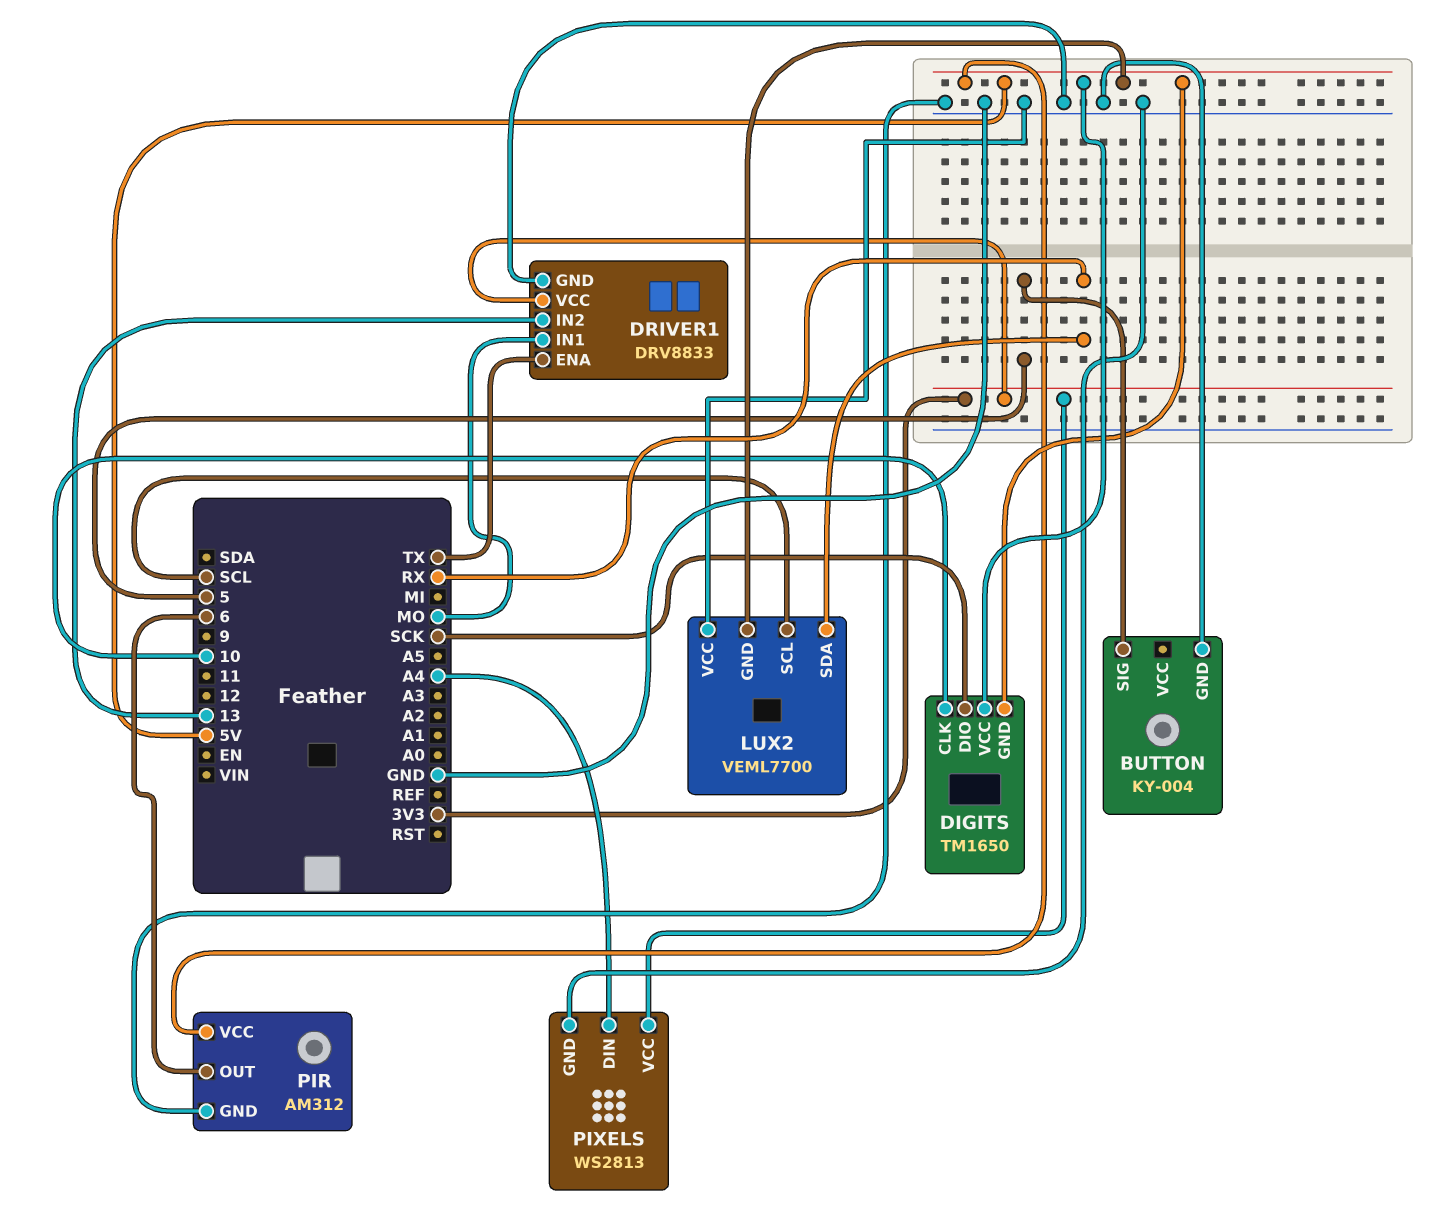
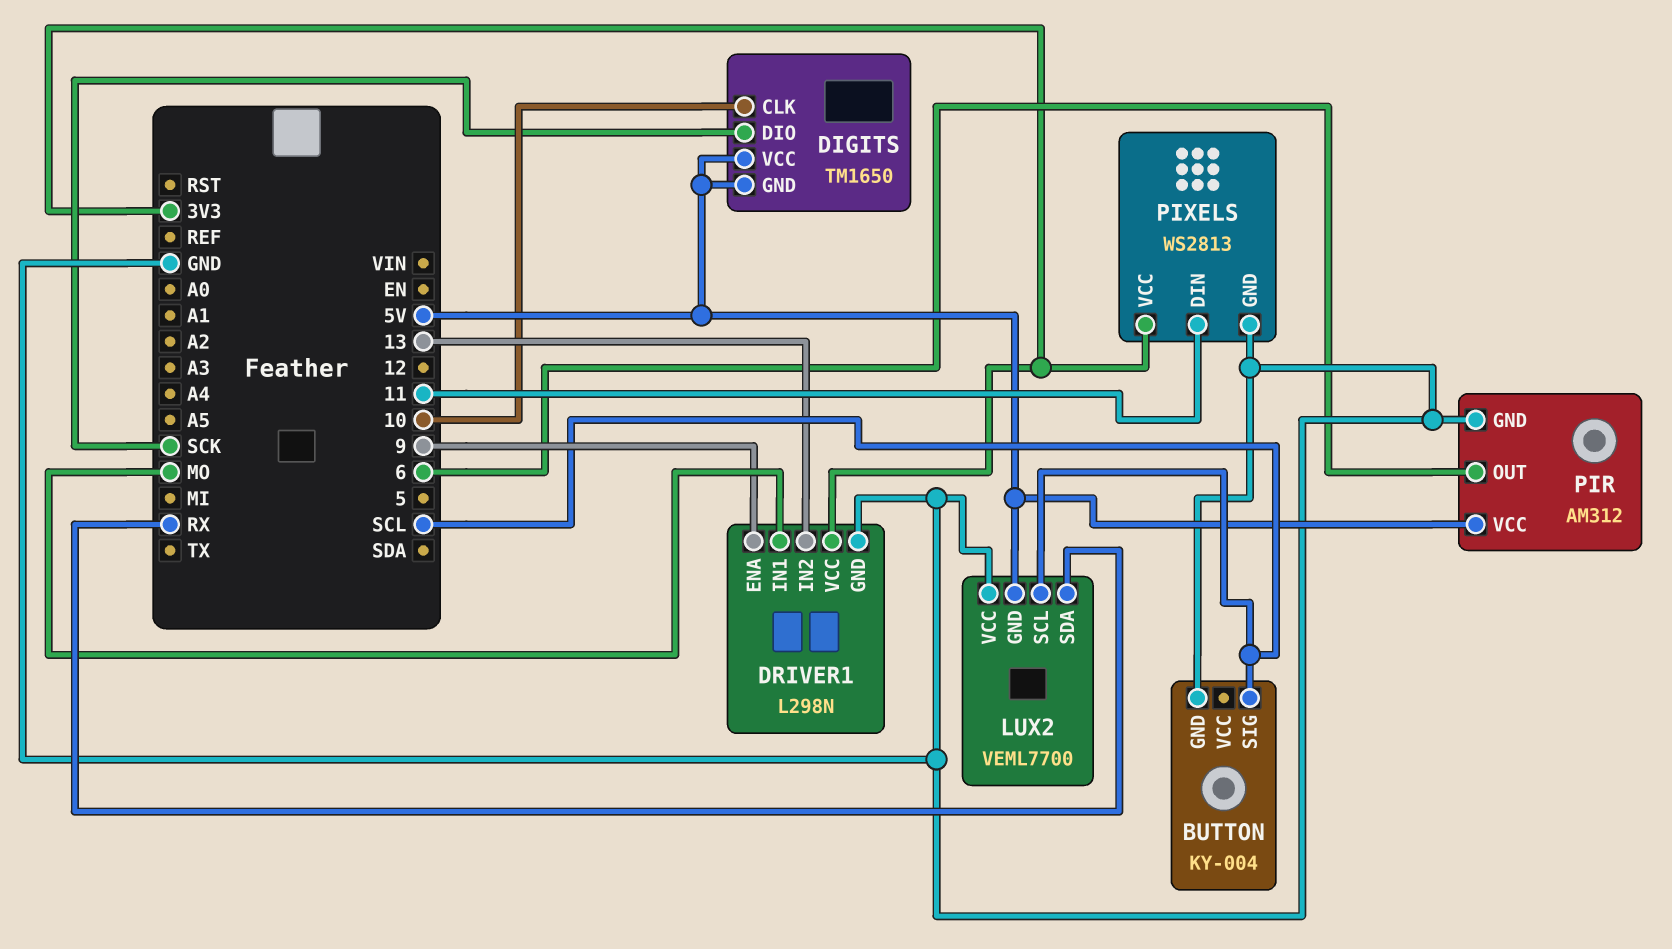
BUTTON pin SIG: 5 -> SCL
DRIVER1: DRV8833 -> L298N
DRIVER1 pin ENA: TX -> 9
PIXELS pin DIN: A4 -> 11

